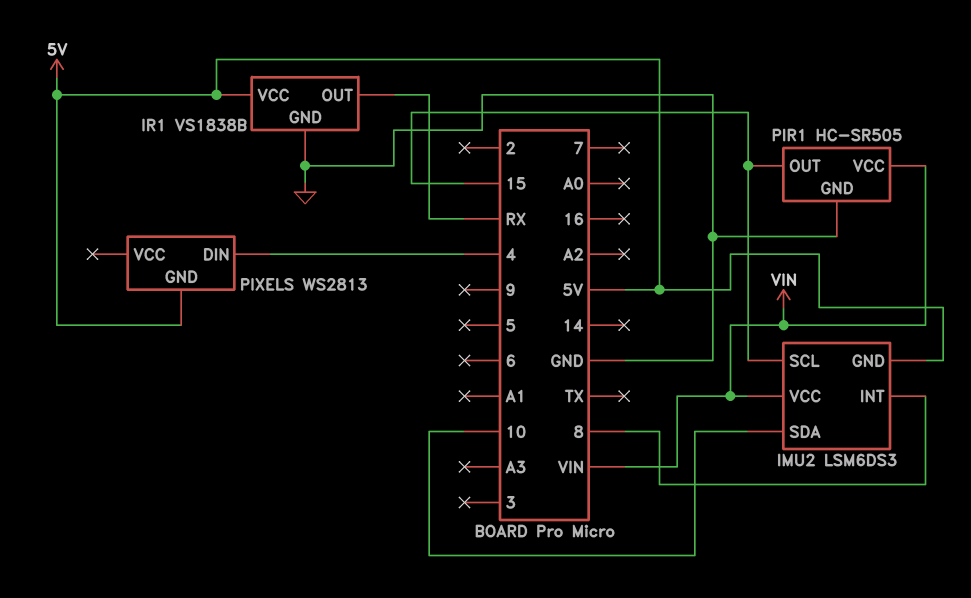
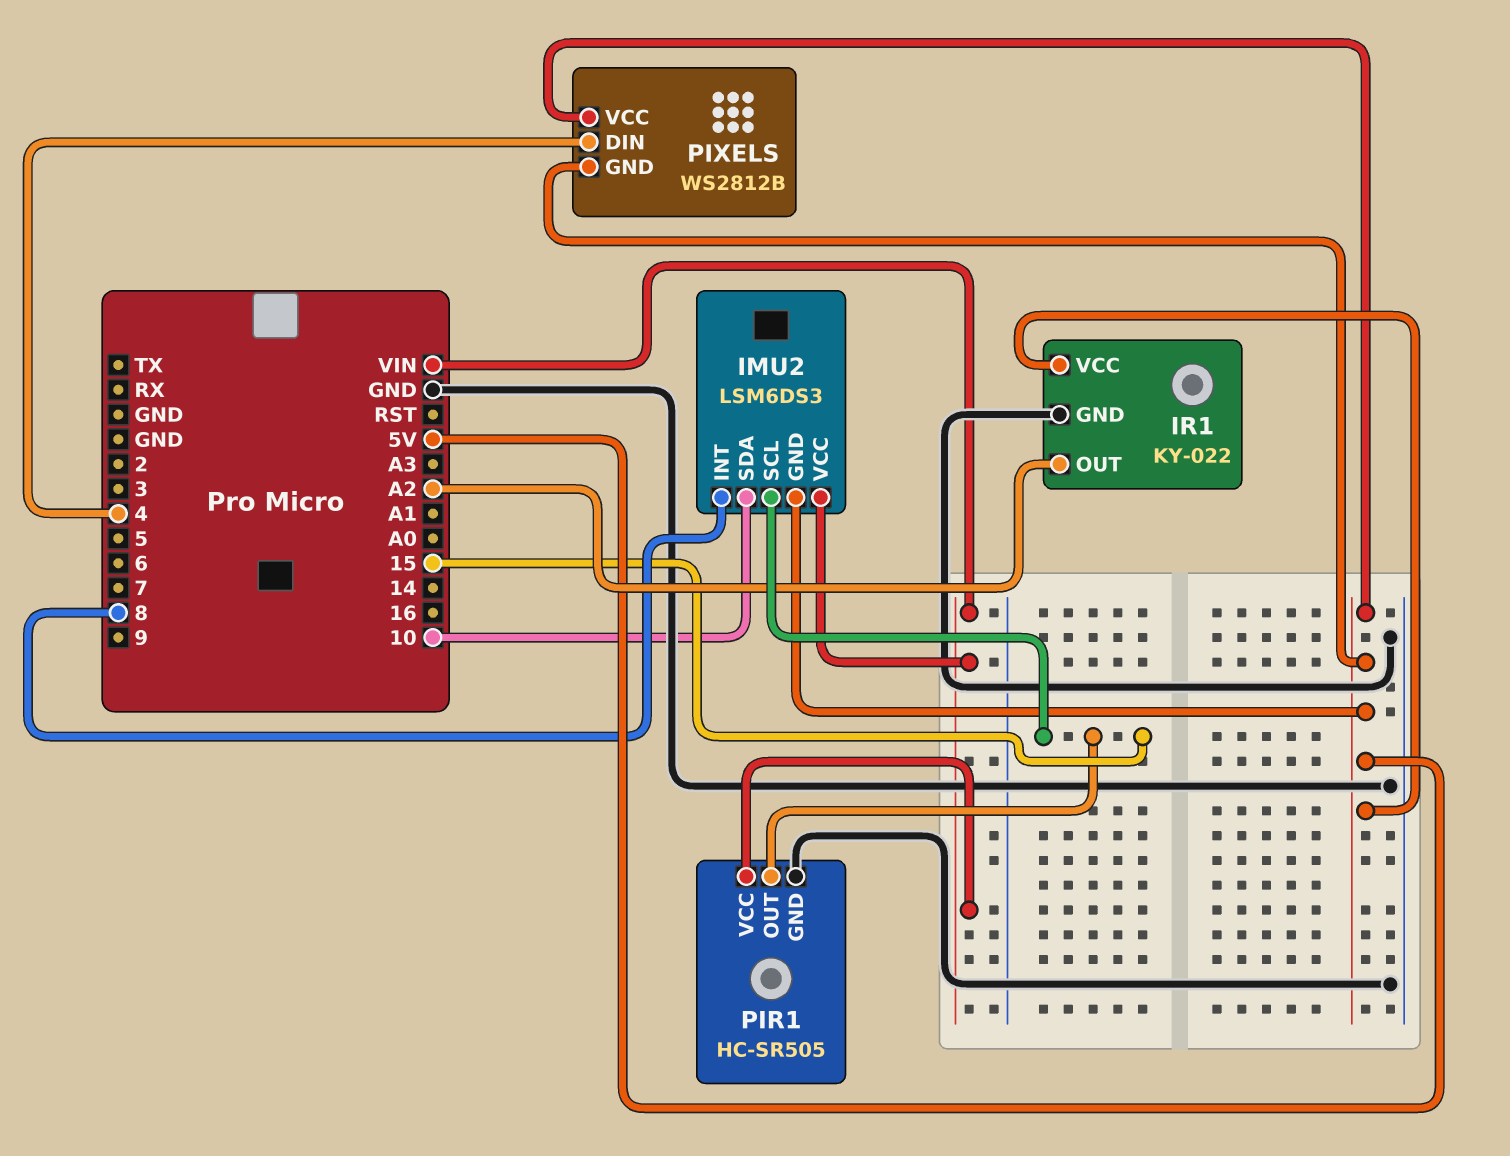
IR1: VS1838B -> KY-022
IR1 pin OUT: RX -> A2
PIXELS: WS2813 -> WS2812B
PIXELS pin VCC: none -> 5V

